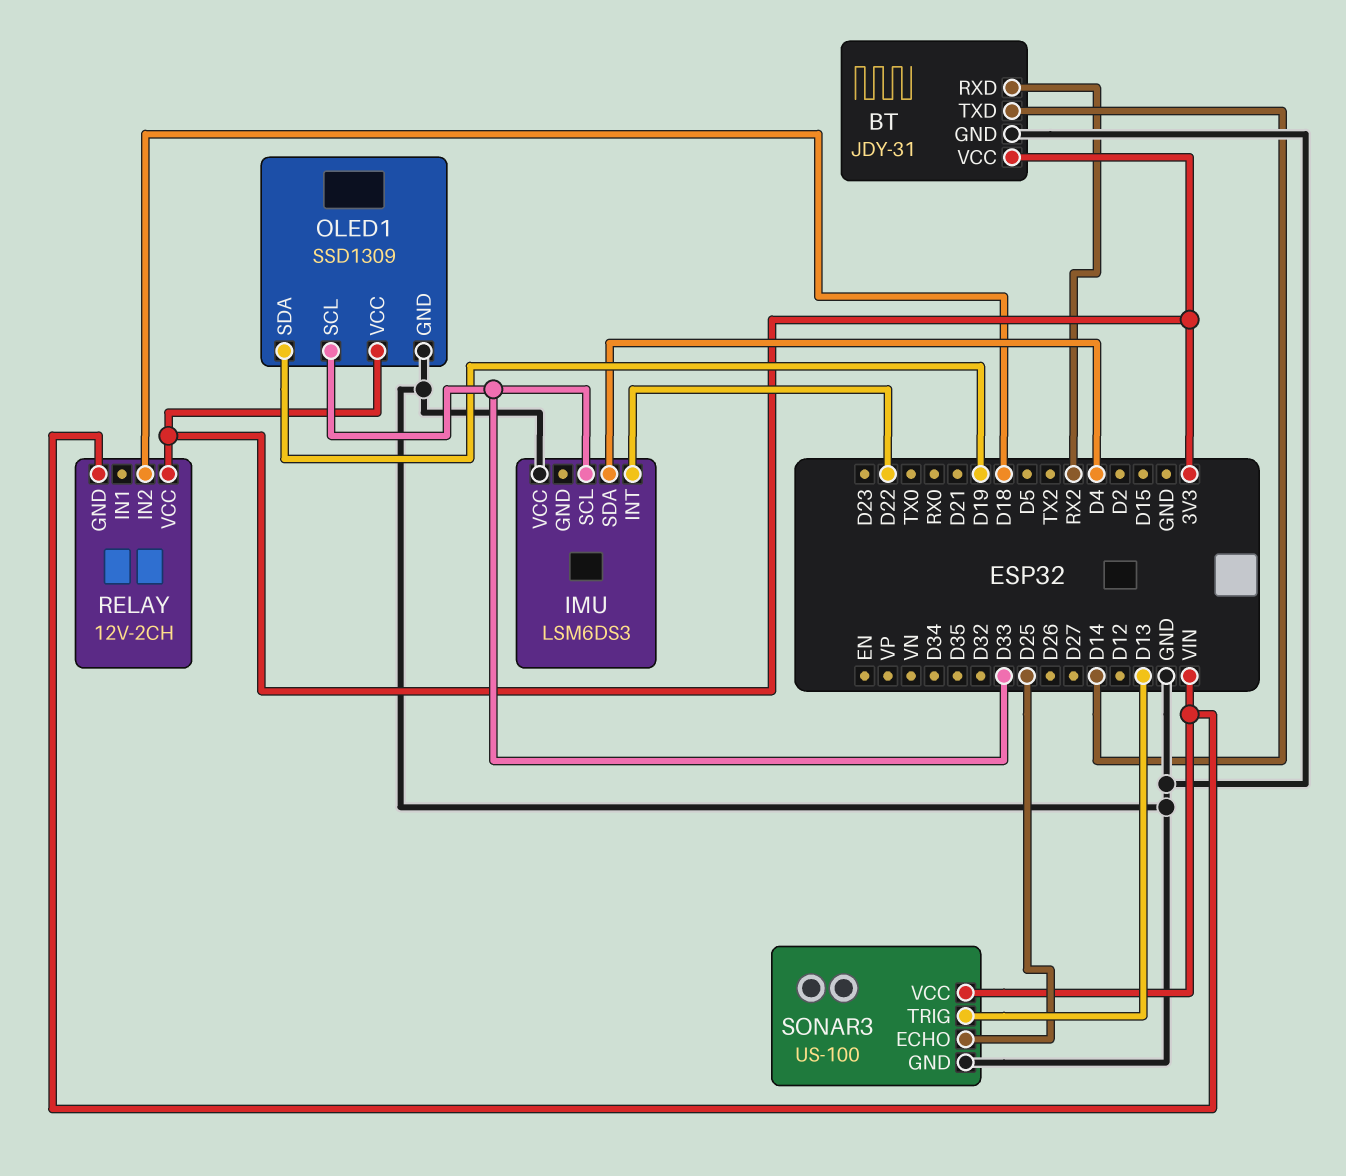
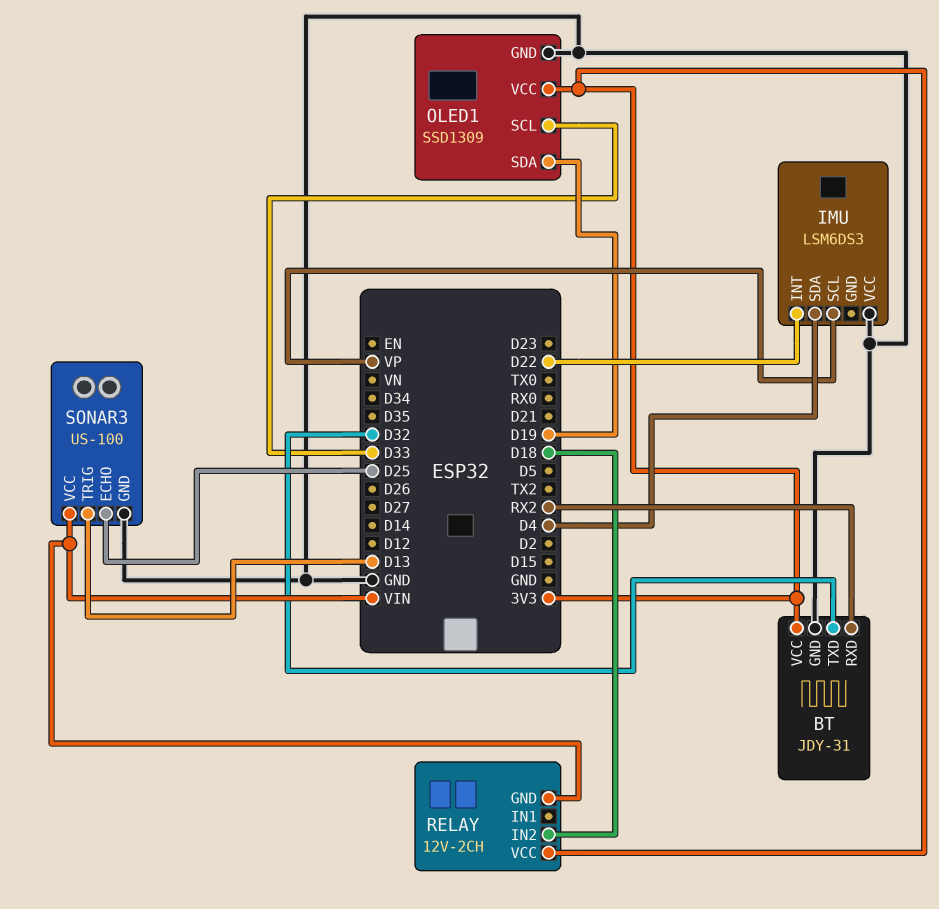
BT pin TXD: D14 -> D32
IMU pin SCL: D33 -> VP

